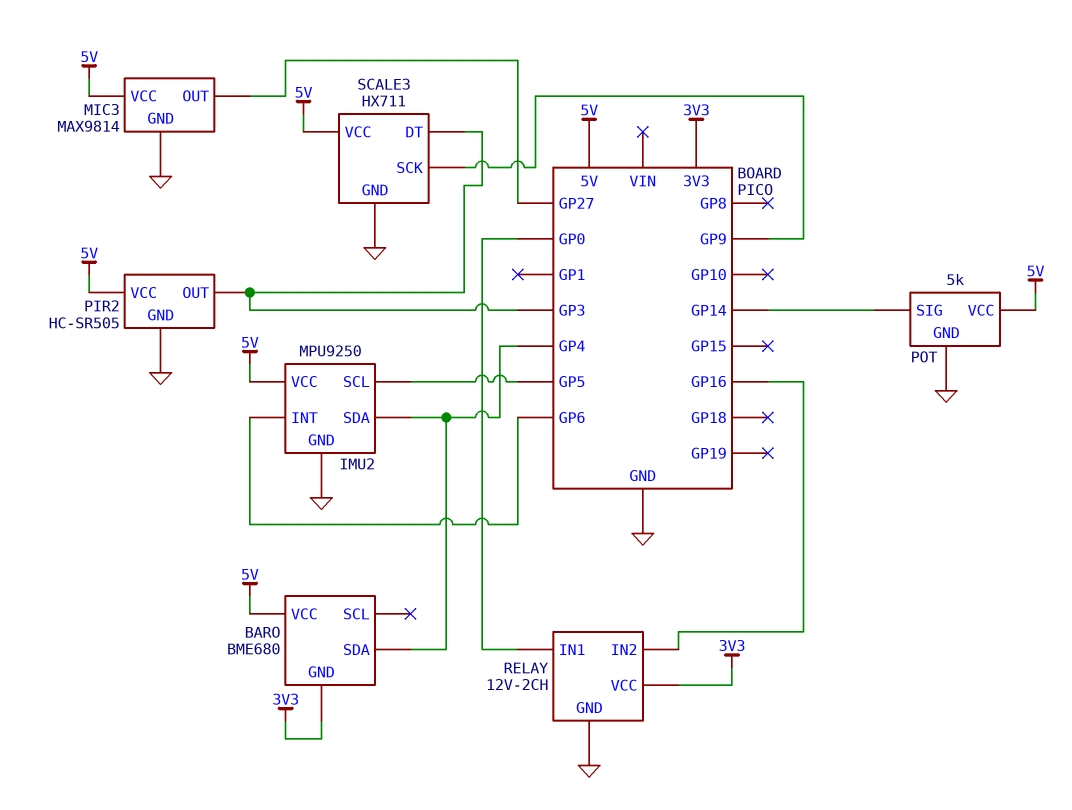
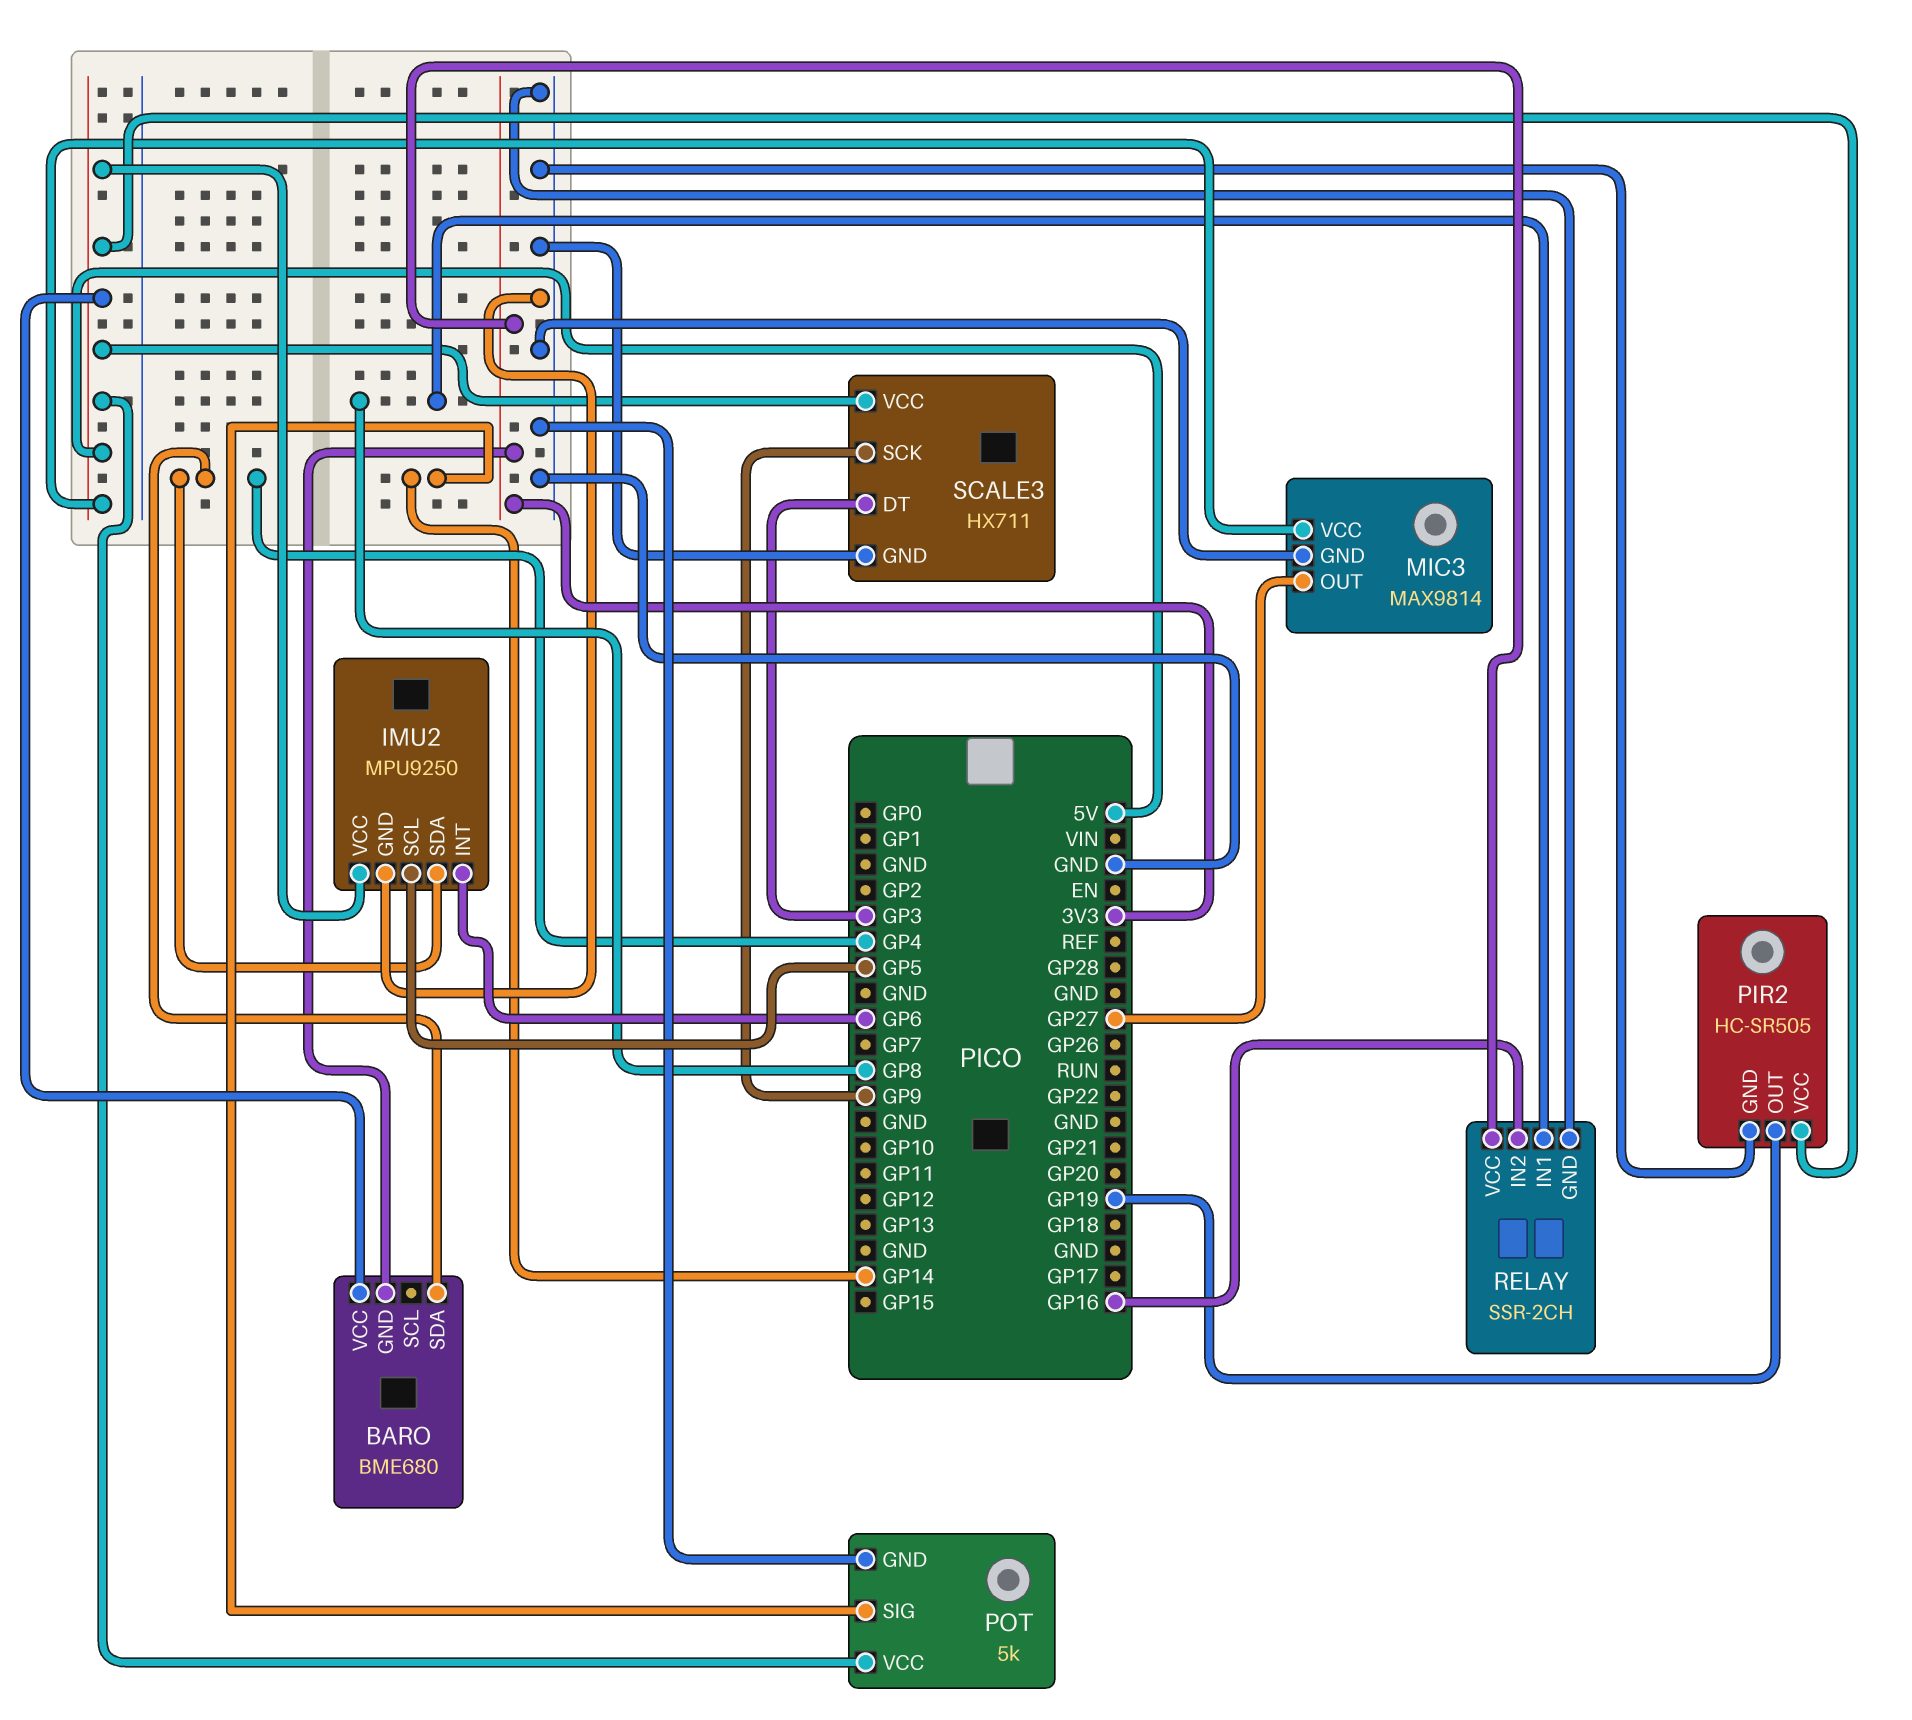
PIR2 pin OUT: GP3 -> GP19
RELAY: 12V-2CH -> SSR-2CH
RELAY pin IN1: GP0 -> GP8

